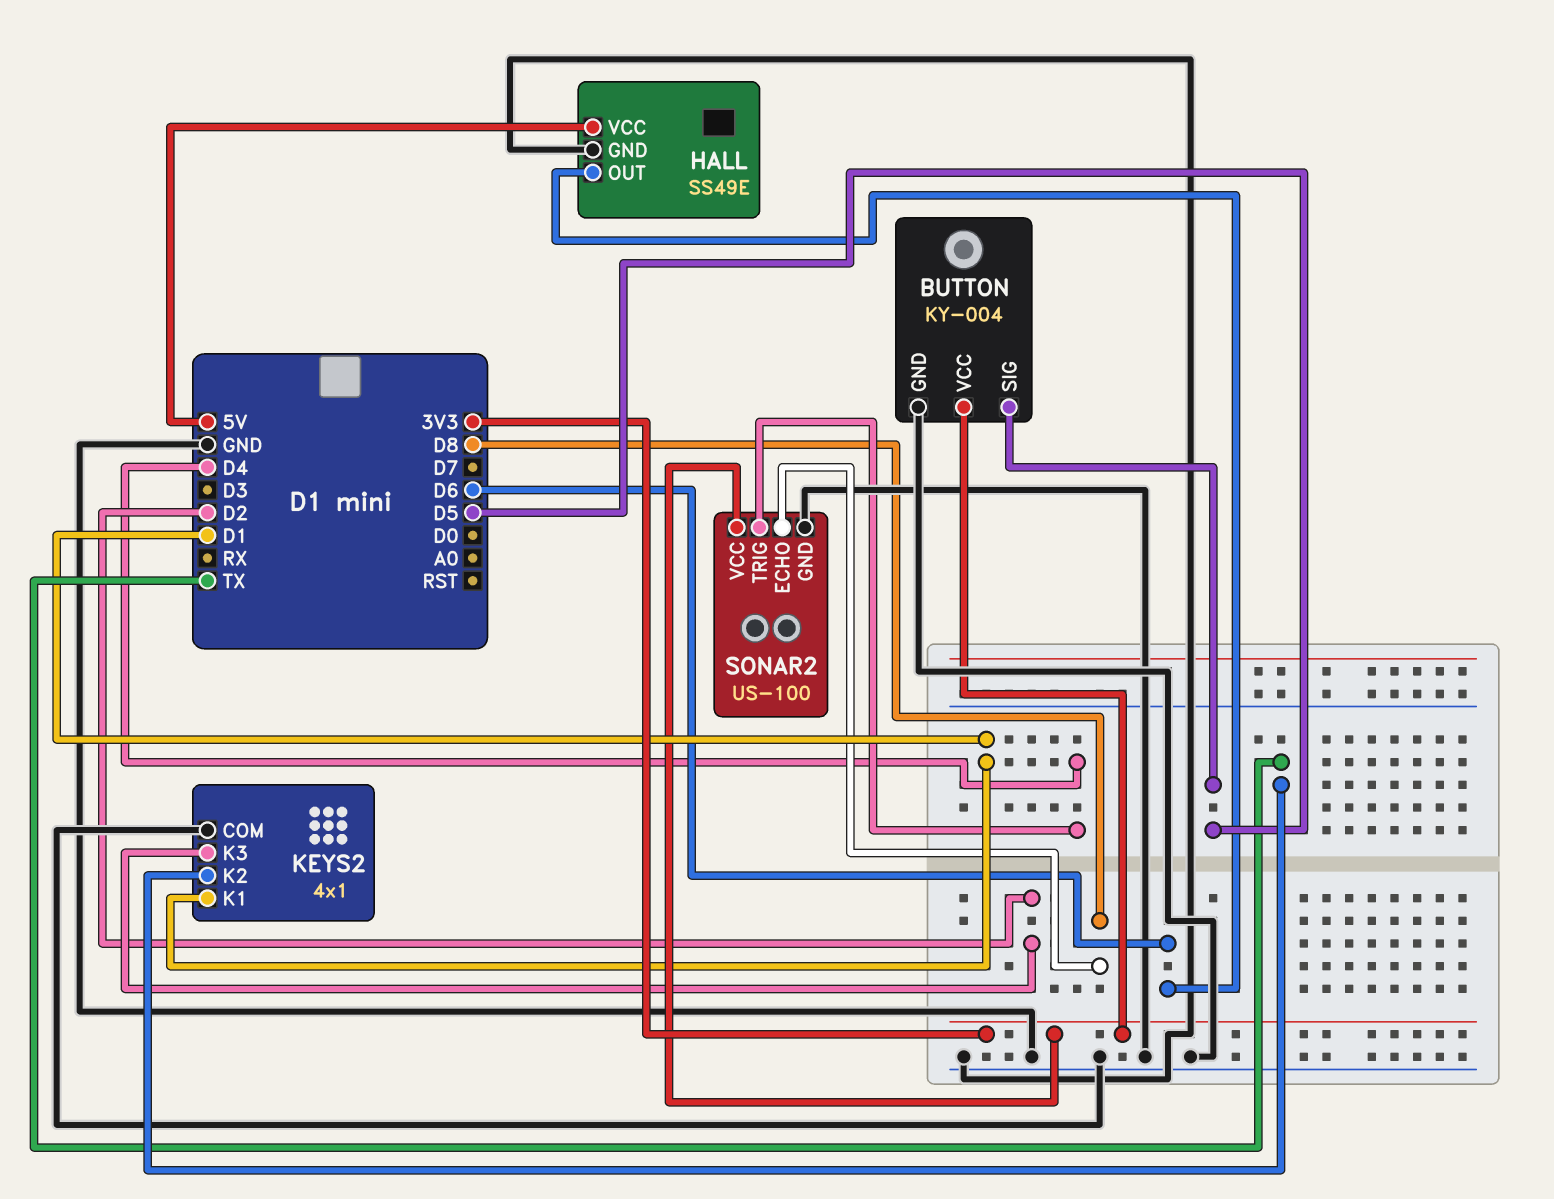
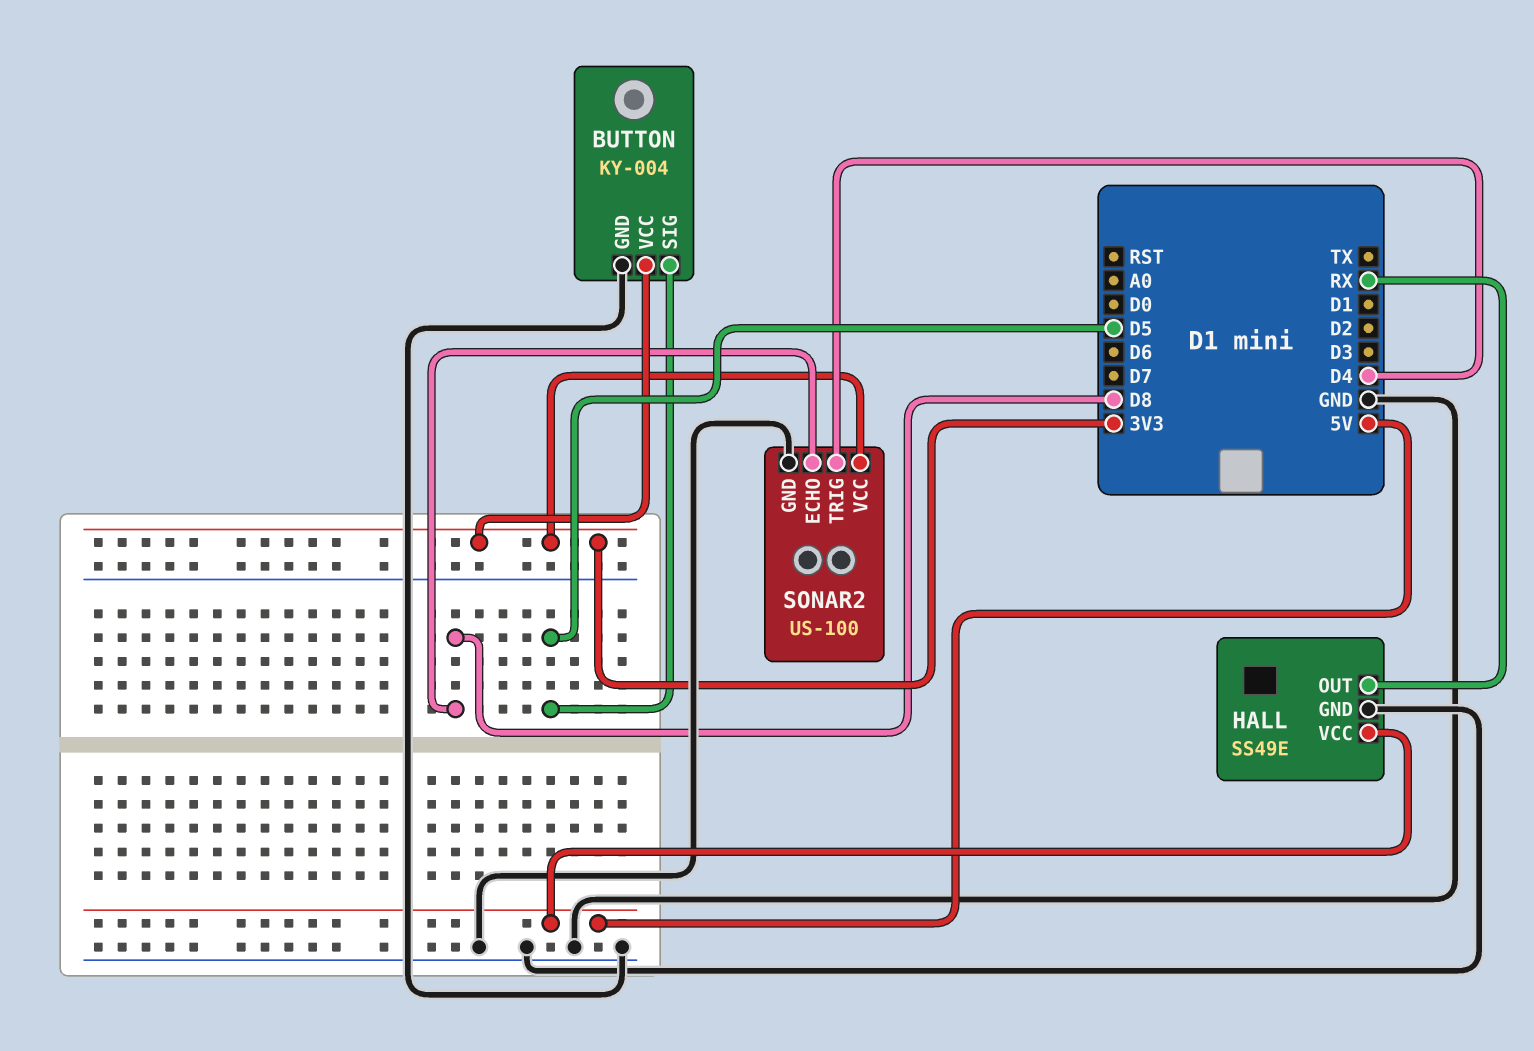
HALL pin OUT: D6 -> RX
KEYS2: 4x1 -> none
KEYS2 pin COM: GND -> none
KEYS2 pin K1: D1 -> none
KEYS2 pin K2: TX -> none
KEYS2 pin K3: D2 -> none

